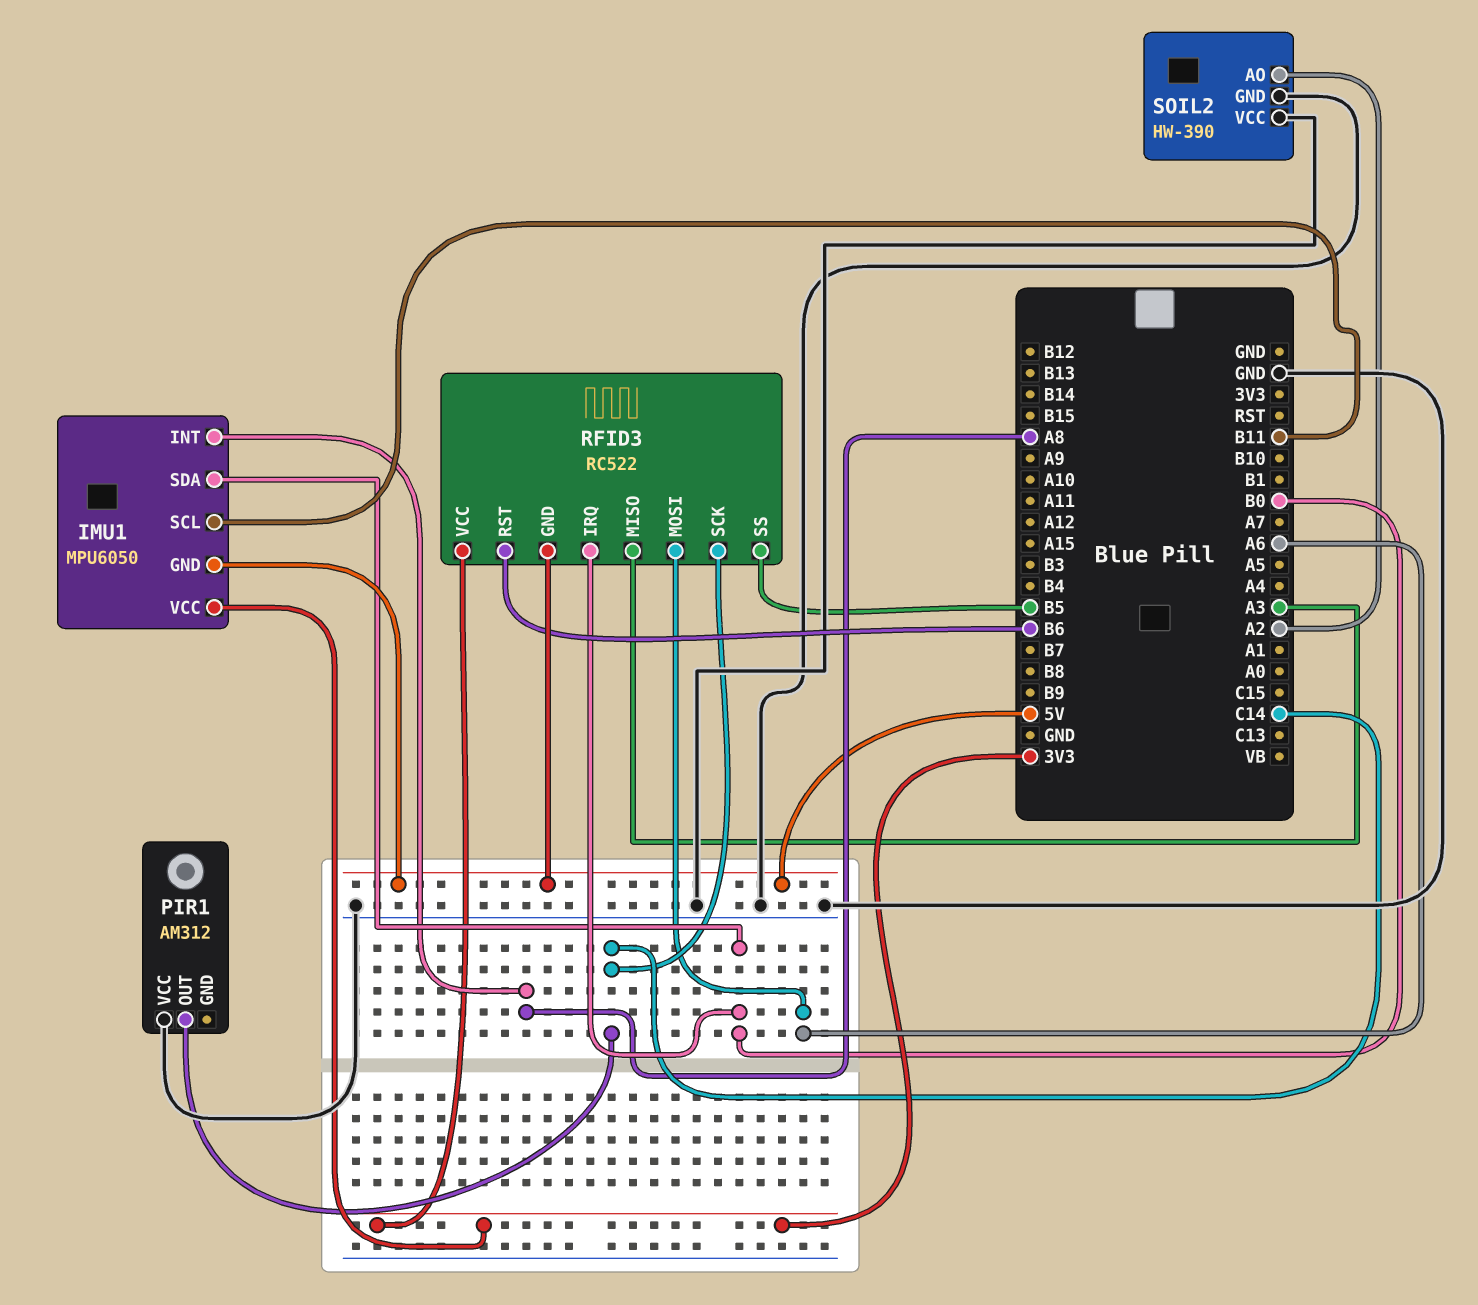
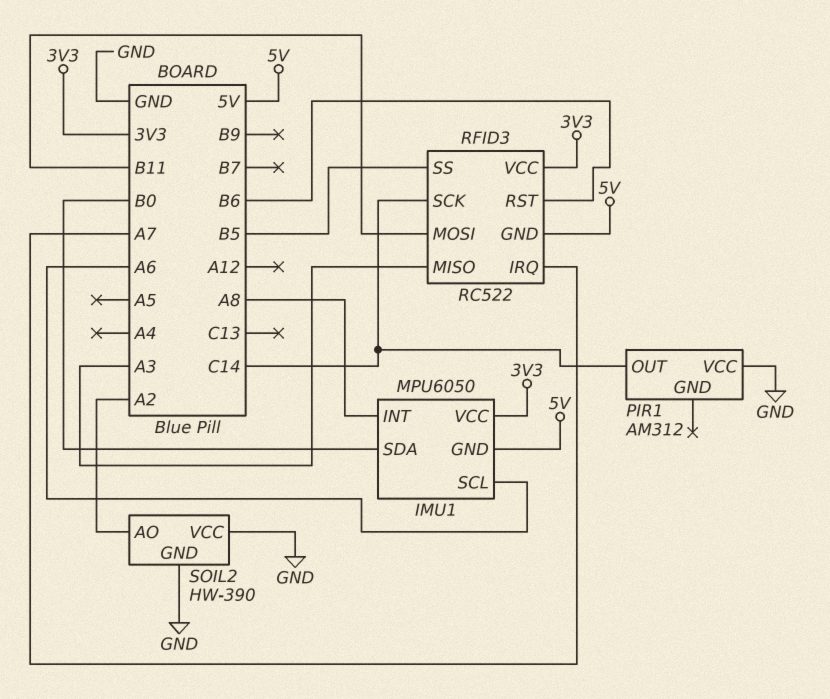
IMU1 pin SCL: B11 -> A6
RFID3 pin IRQ: B0 -> A7
RFID3 pin MOSI: A6 -> B11

